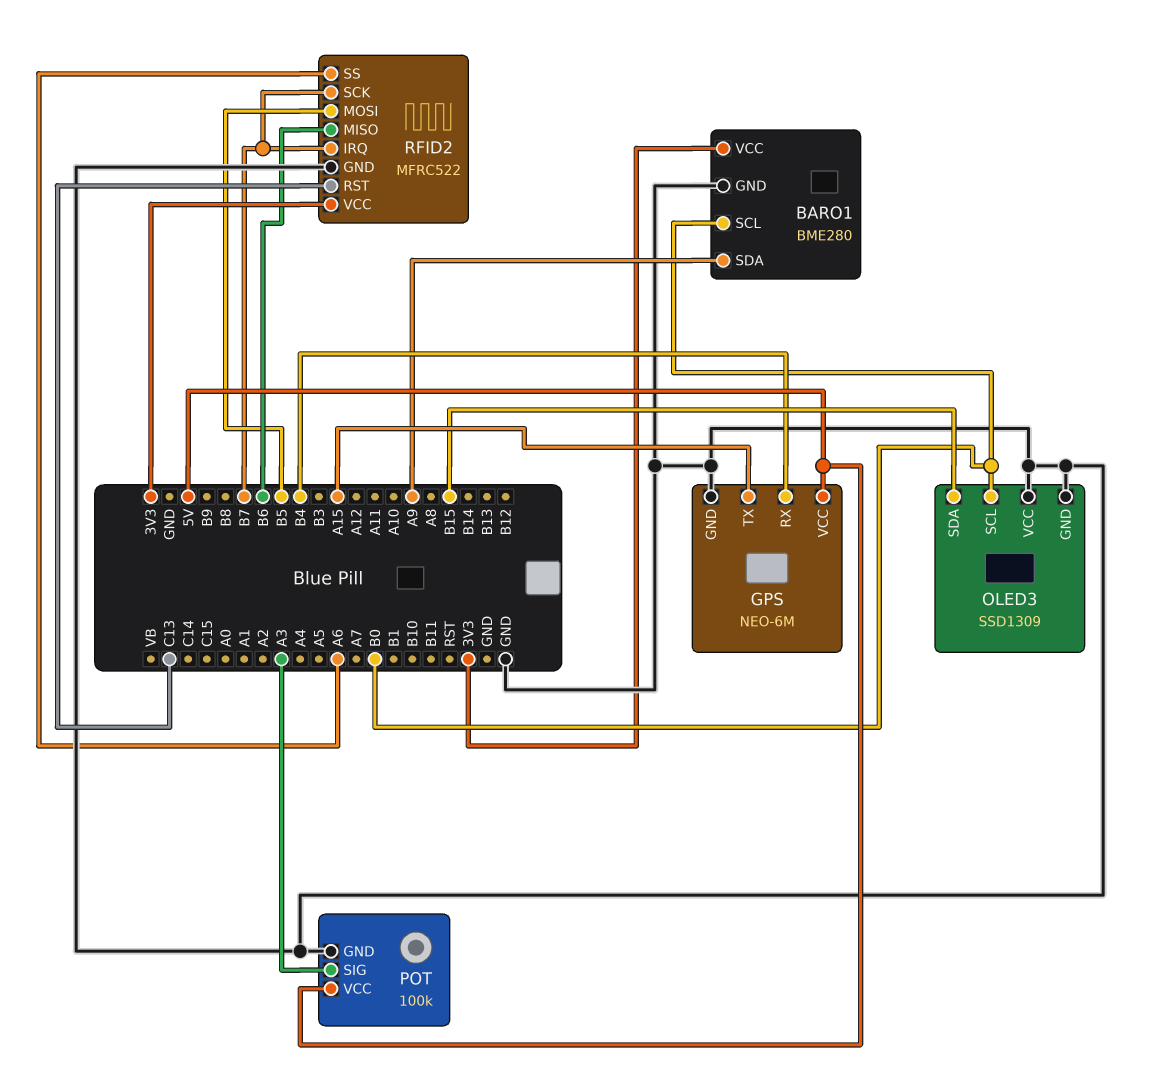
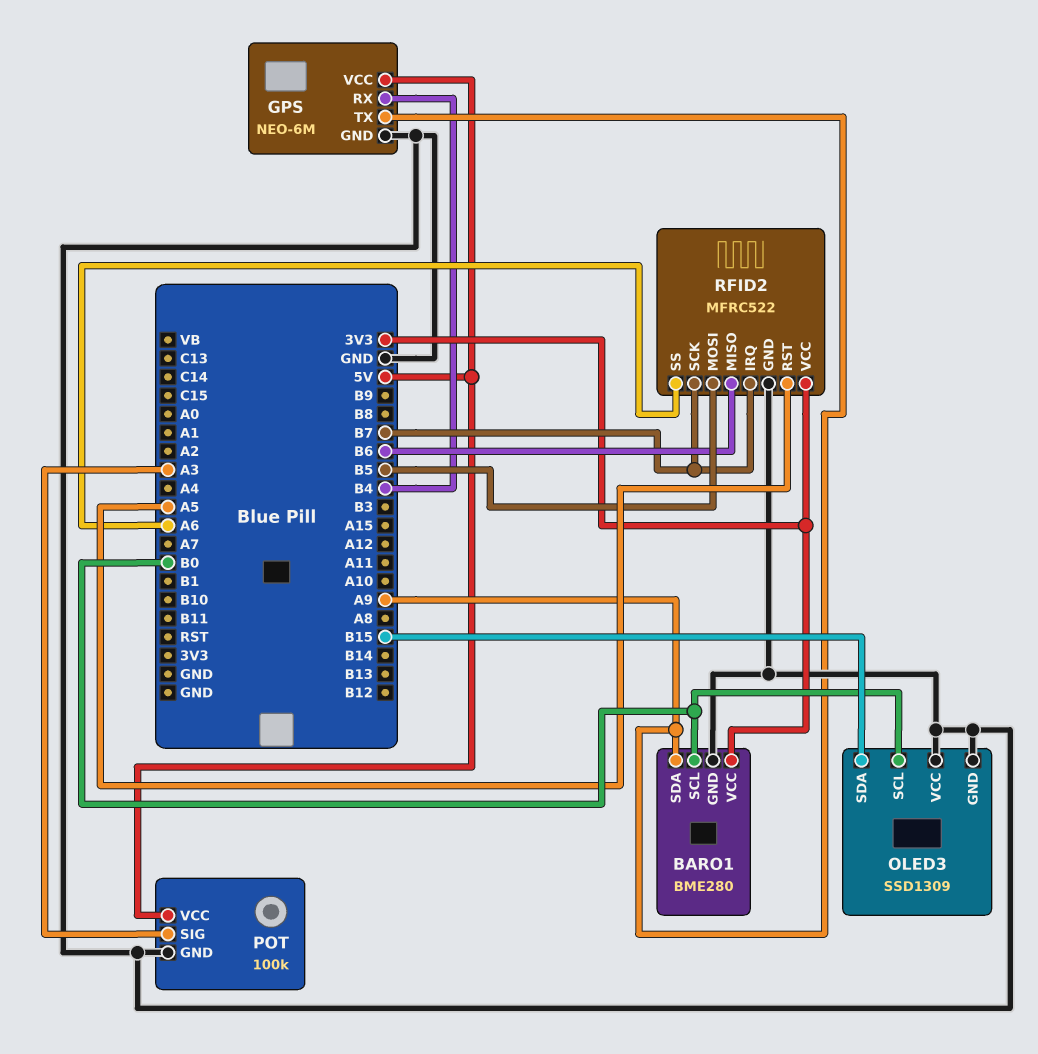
GPS pin TX: A15 -> A9
RFID2 pin RST: C13 -> A5

